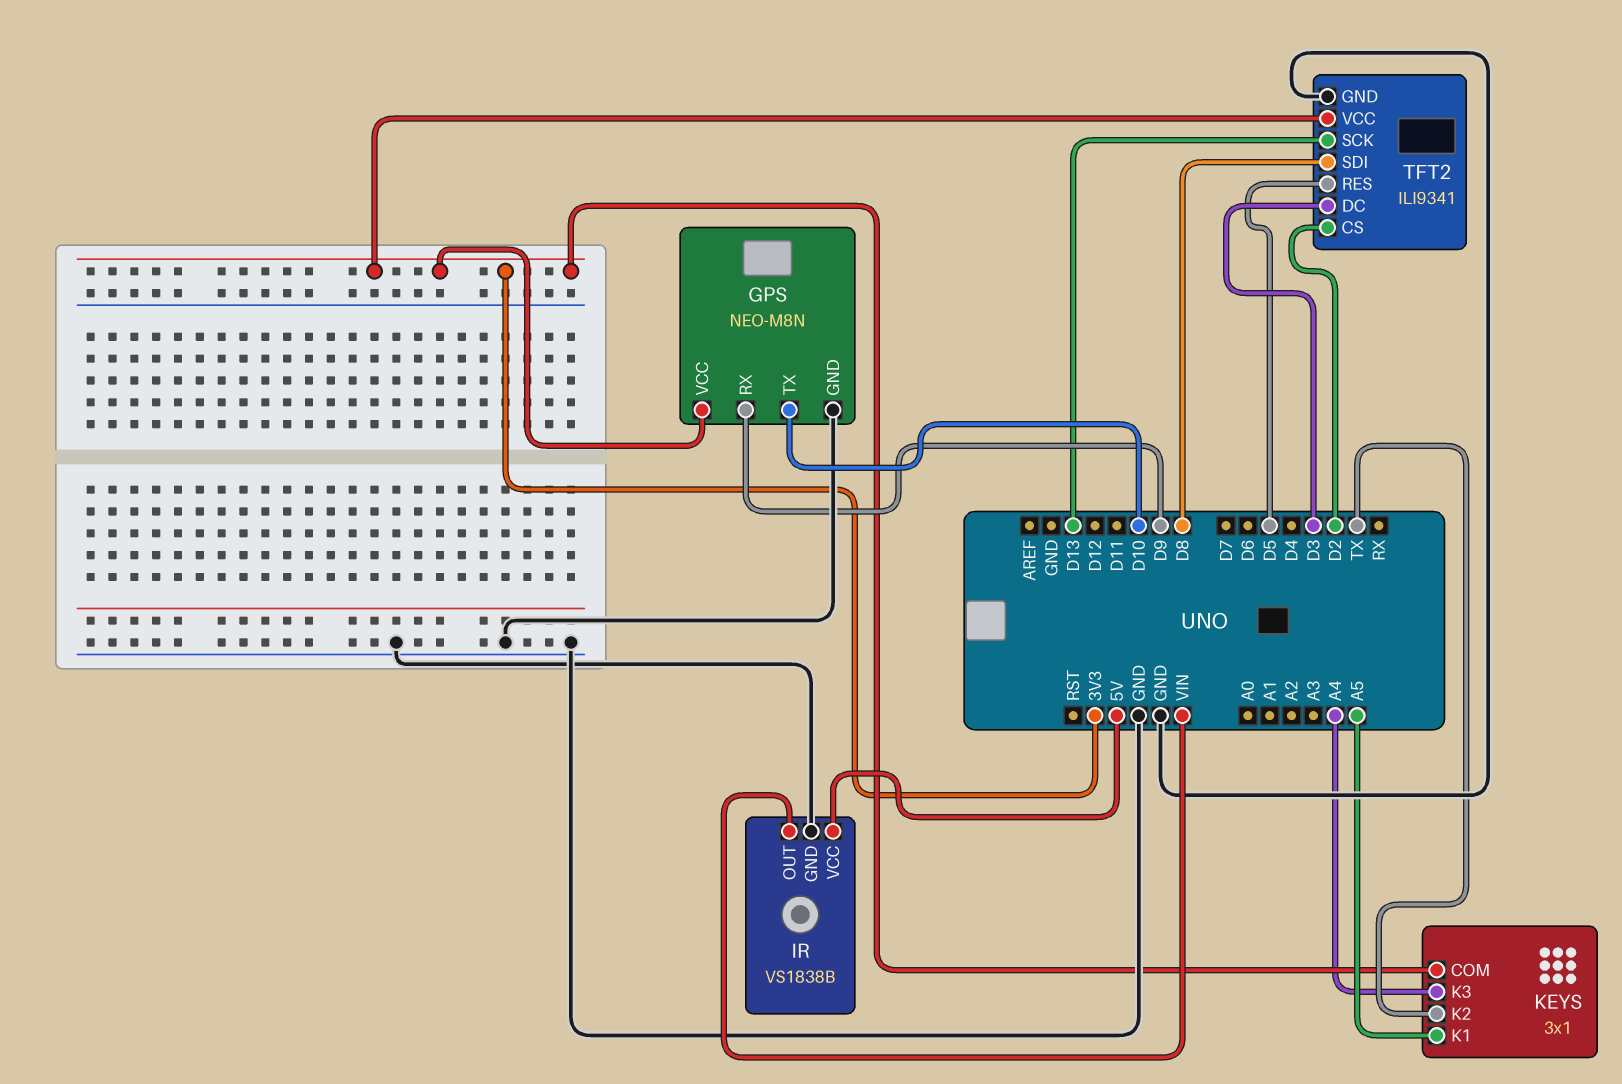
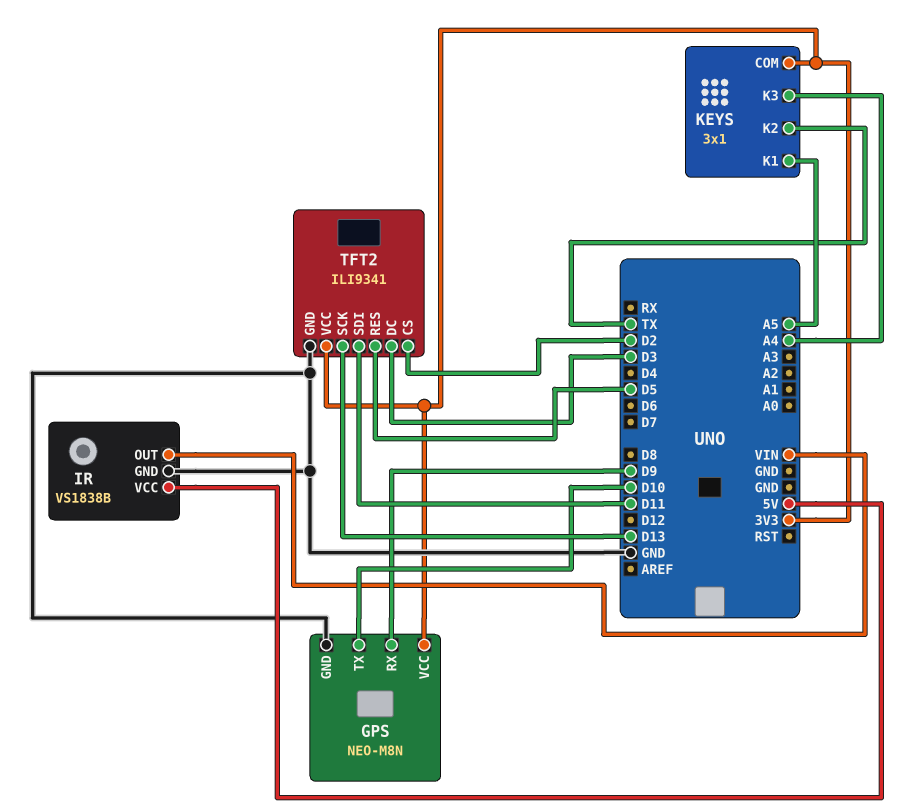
TFT2 pin SDI: D8 -> D11

